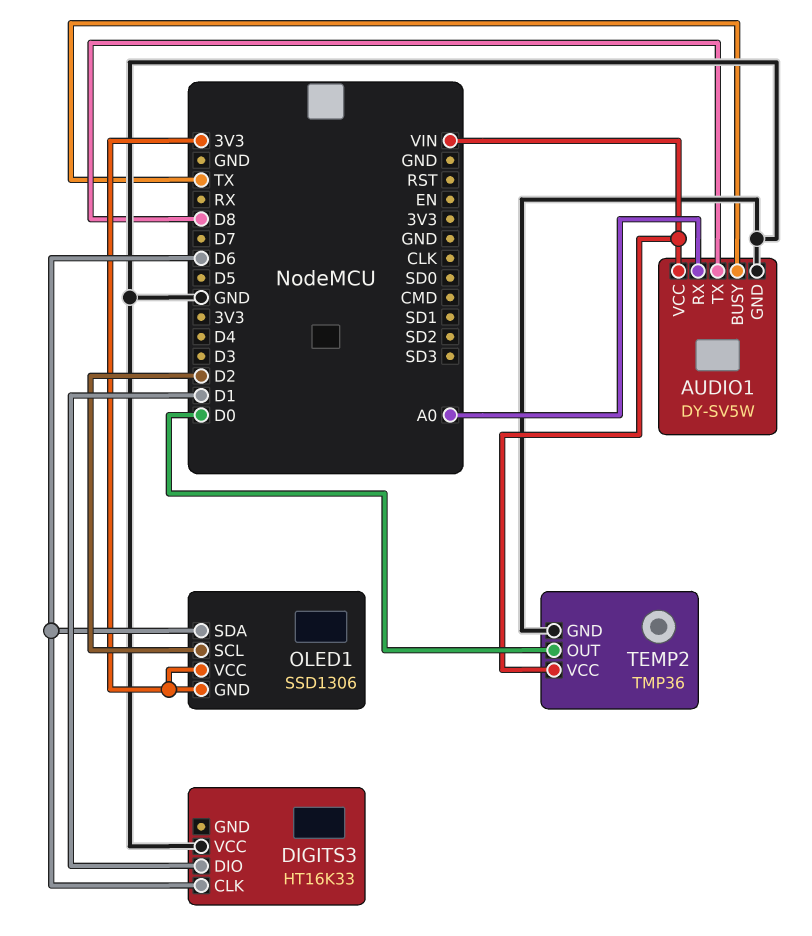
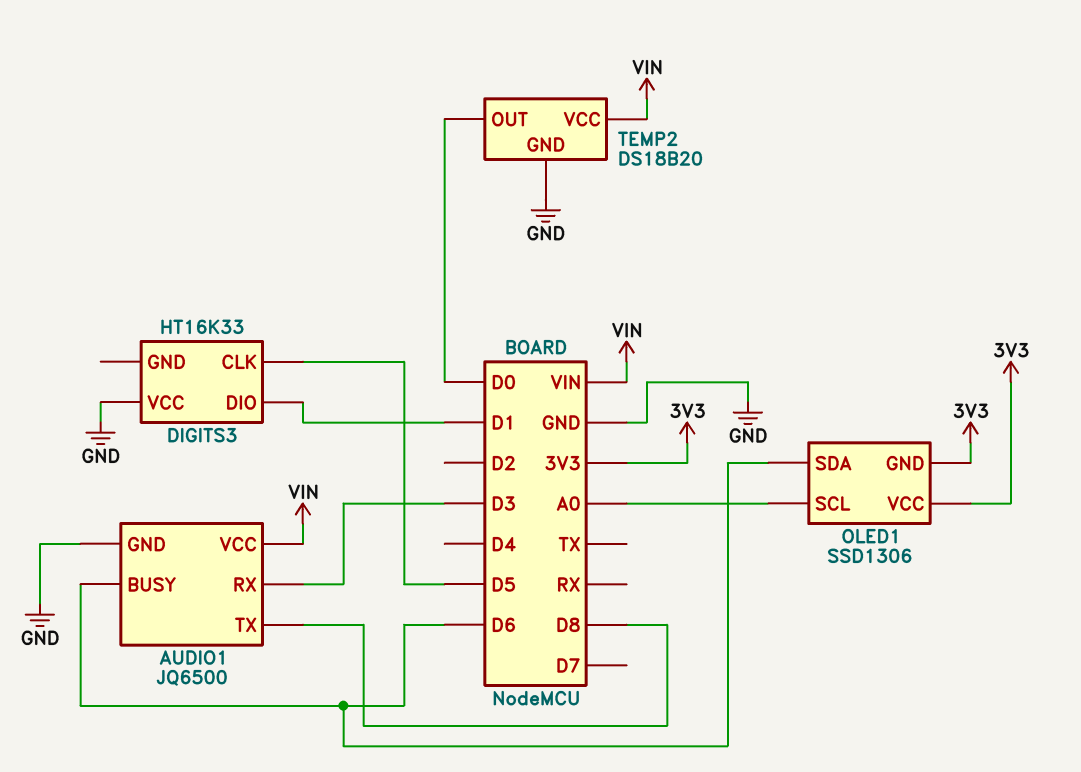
AUDIO1: DY-SV5W -> JQ6500
AUDIO1 pin BUSY: TX -> D6
AUDIO1 pin RX: A0 -> D3
DIGITS3 pin CLK: D6 -> D5
OLED1 pin SCL: D2 -> A0
TEMP2: TMP36 -> DS18B20

